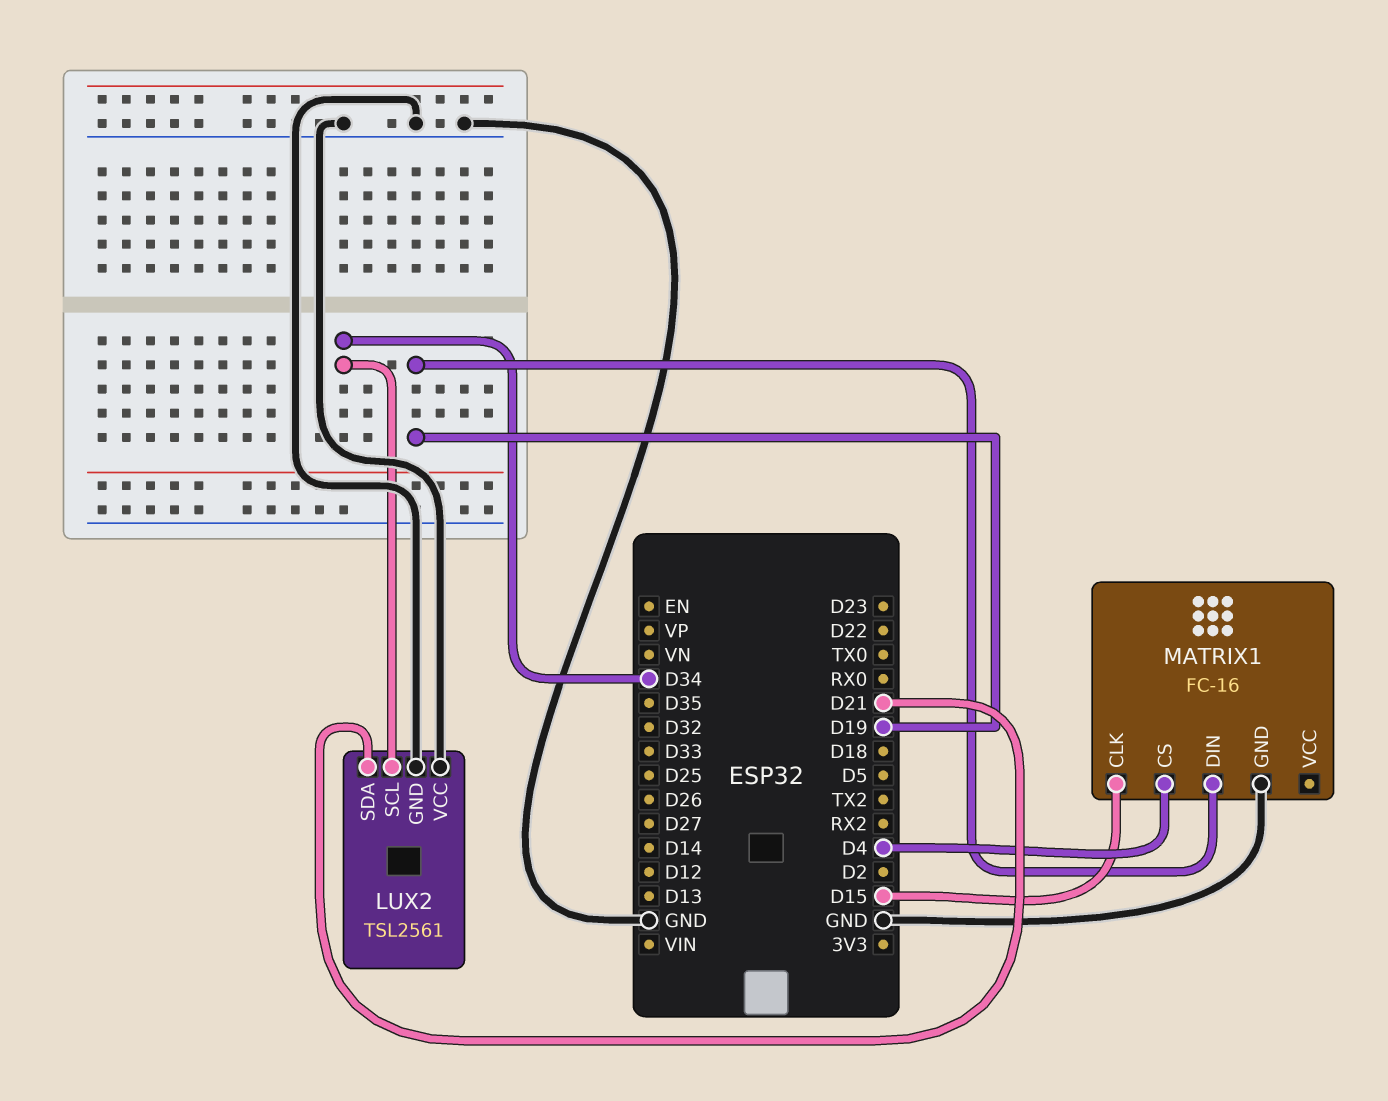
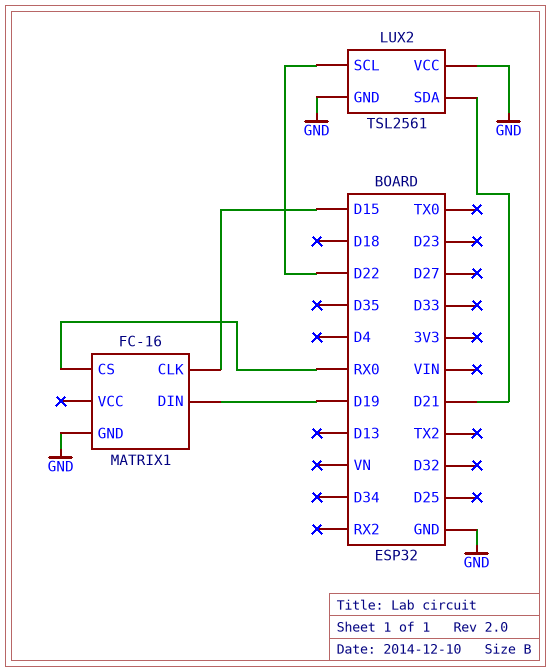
LUX2 pin SCL: D34 -> D22
MATRIX1 pin CS: D4 -> RX0

